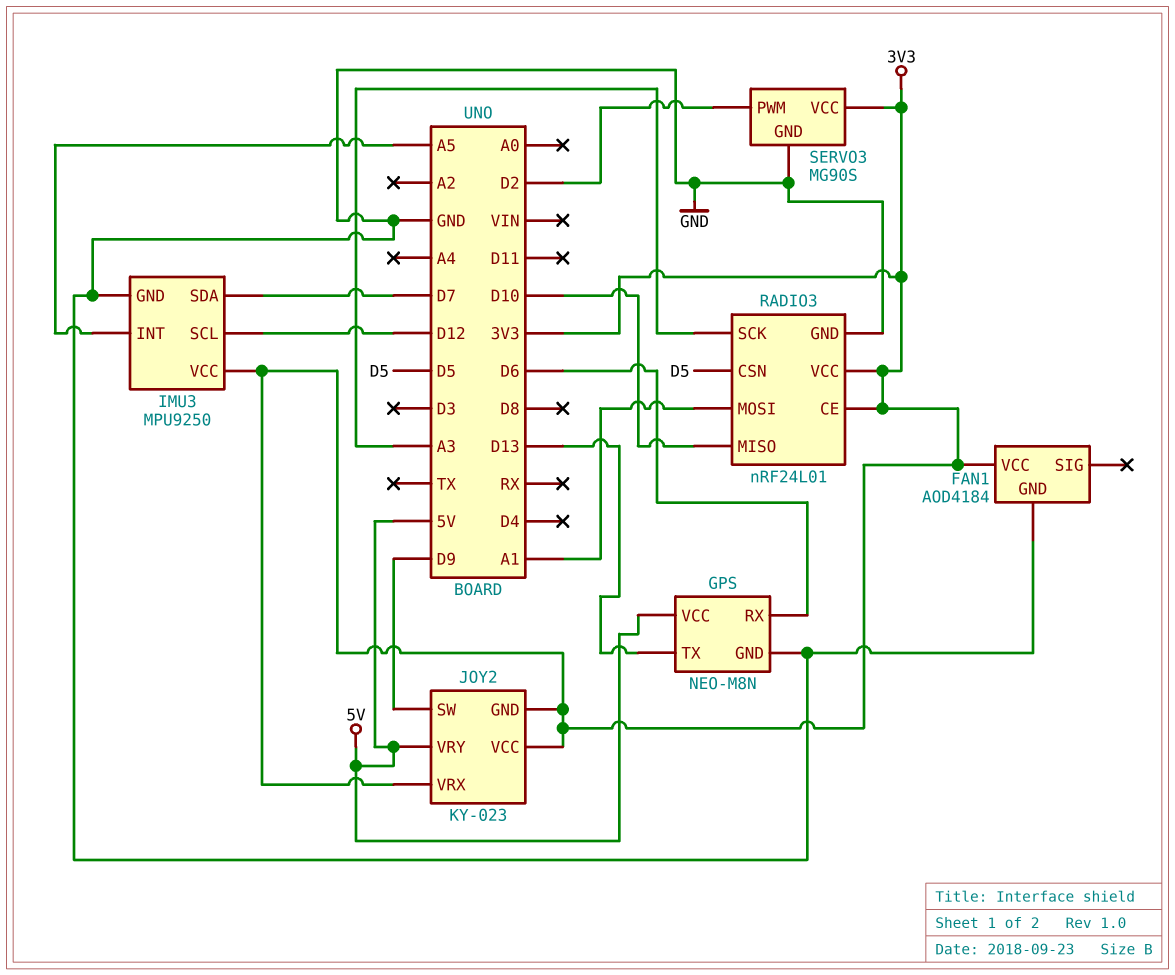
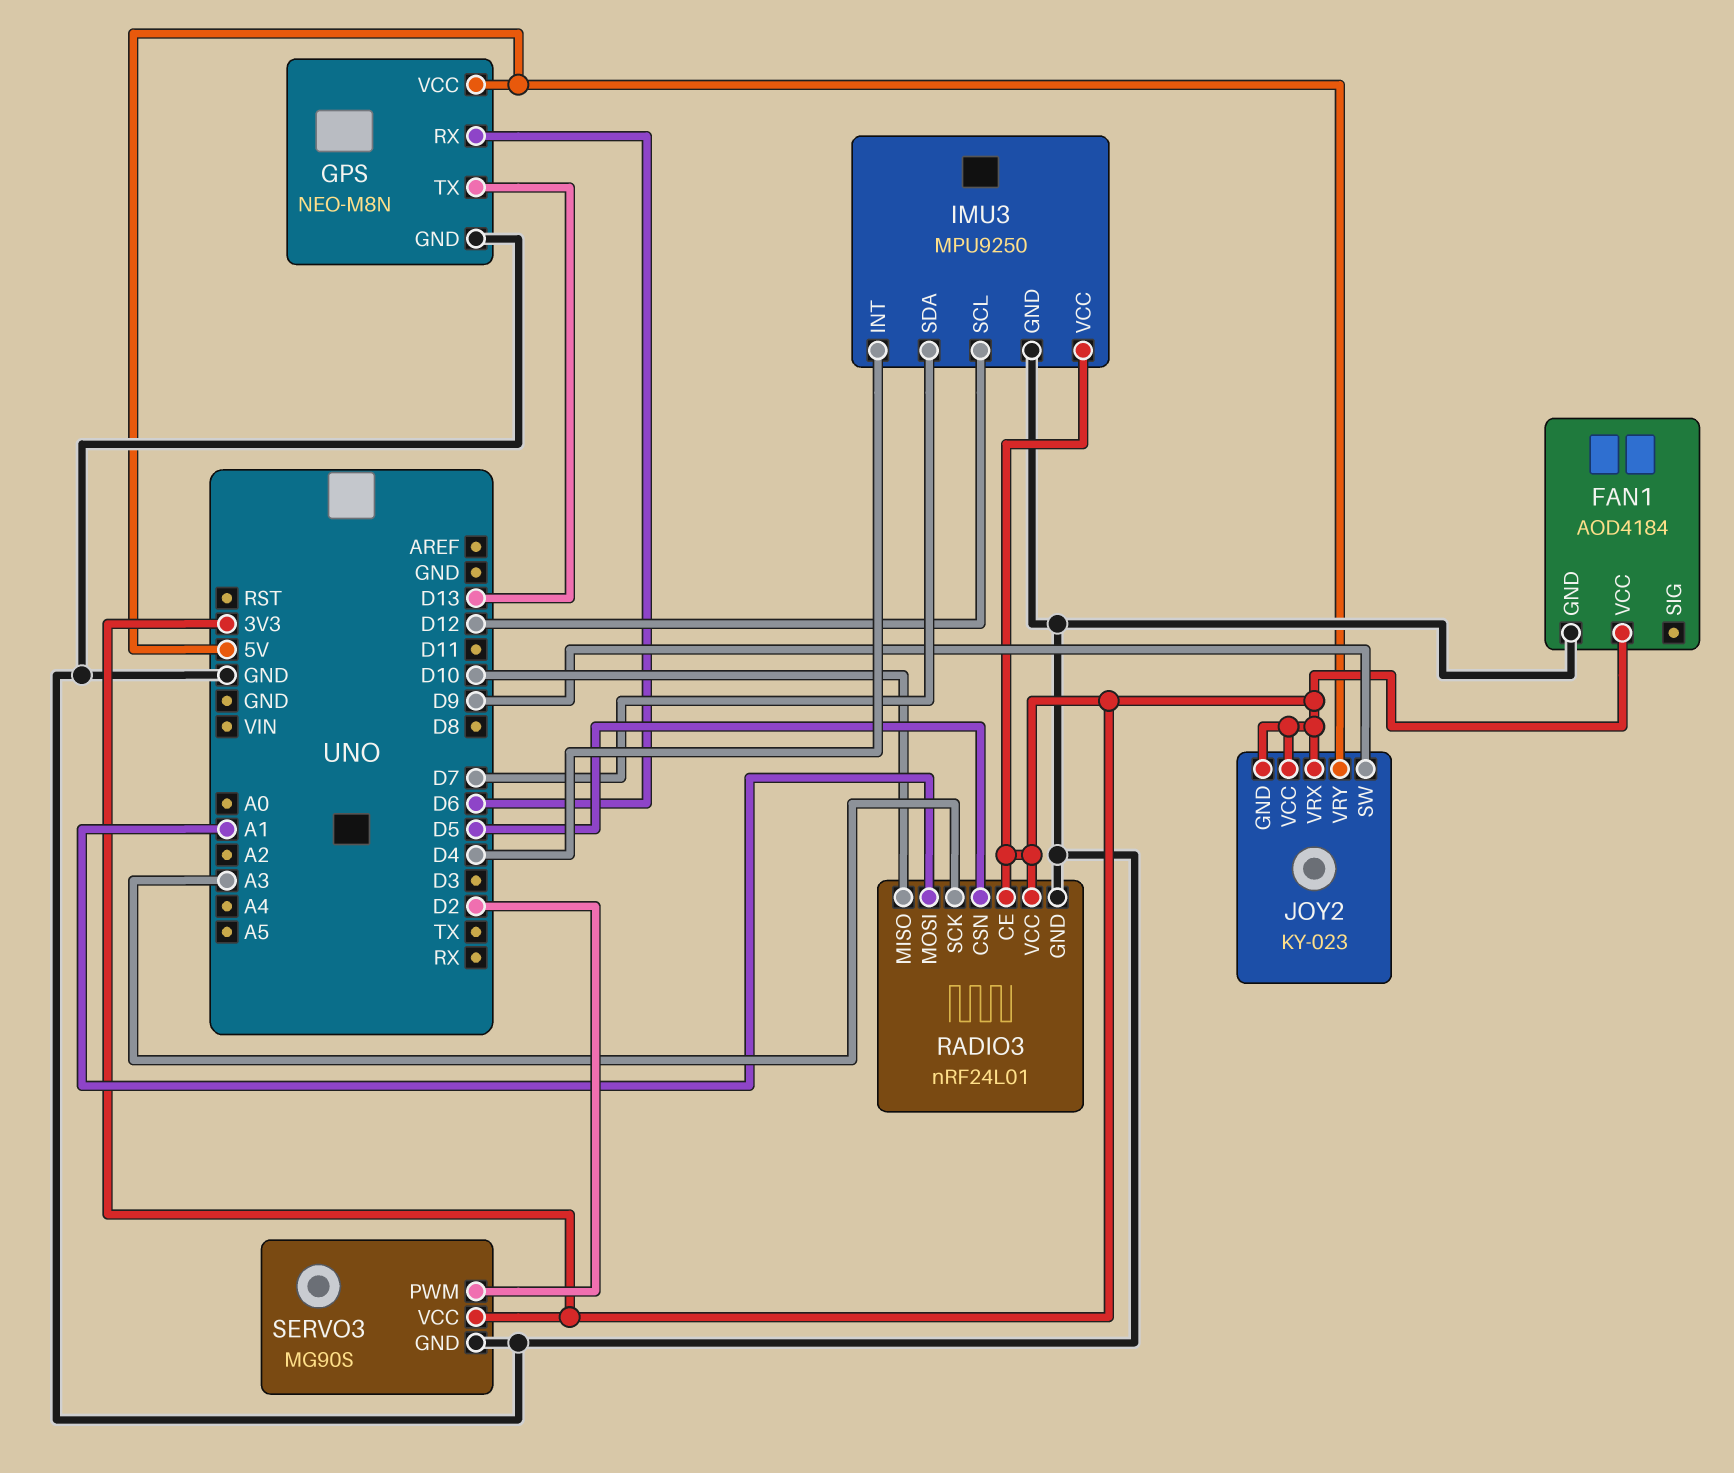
IMU3 pin INT: A5 -> D4

